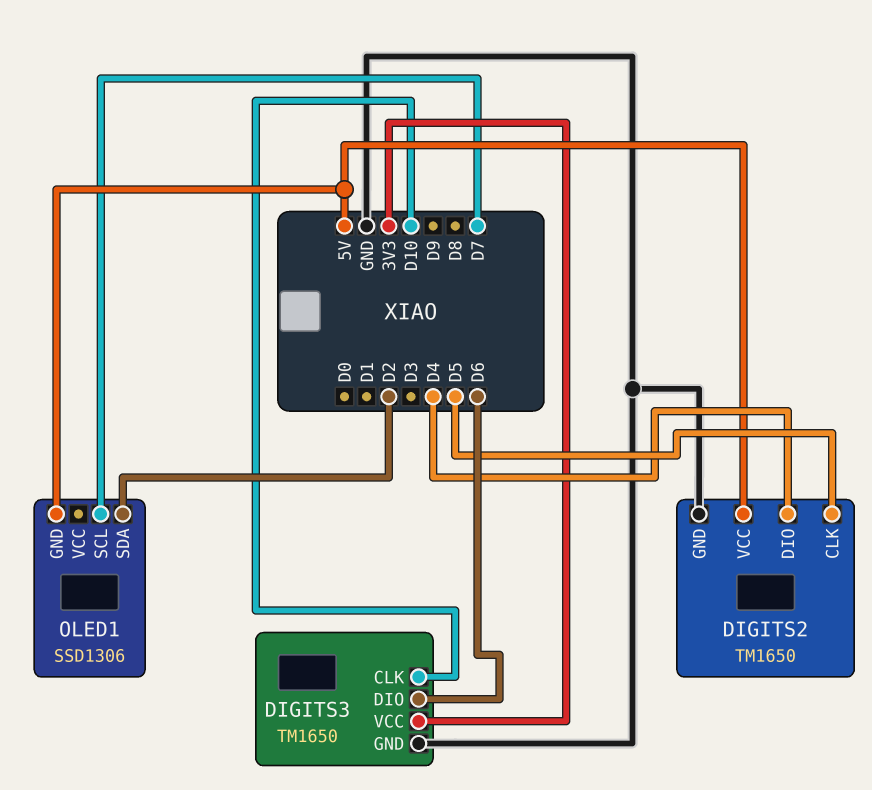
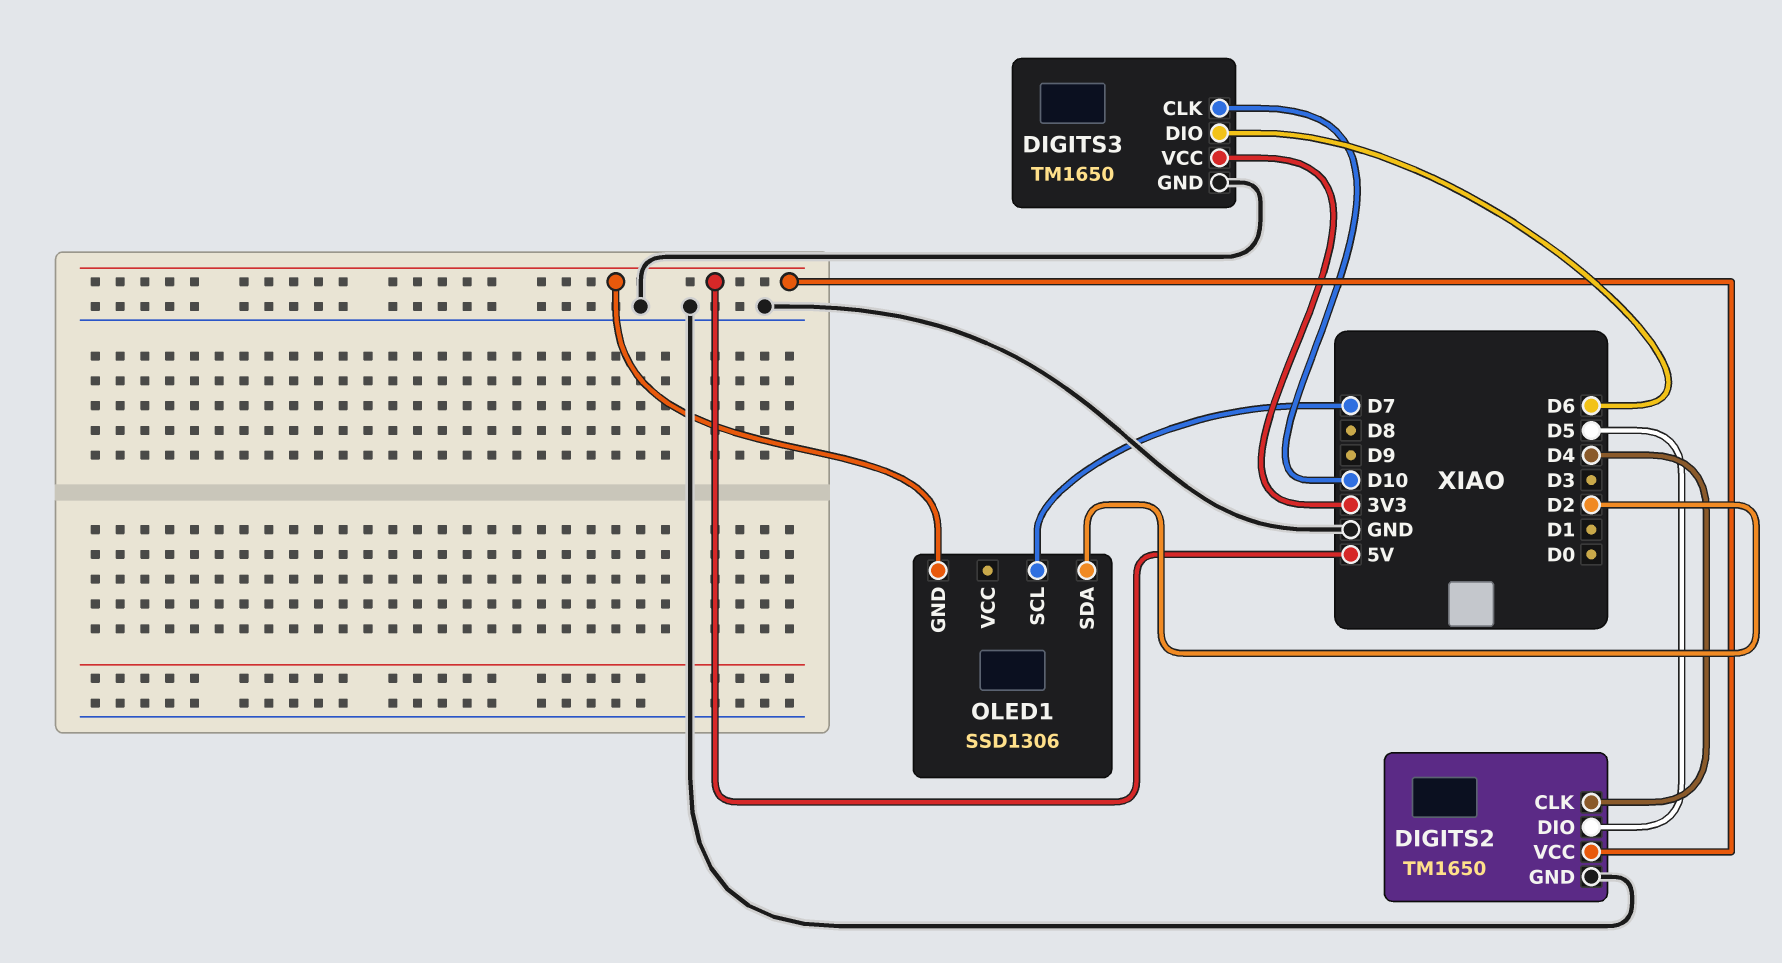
DIGITS2 pin CLK: D5 -> D4
DIGITS2 pin DIO: D4 -> D5

